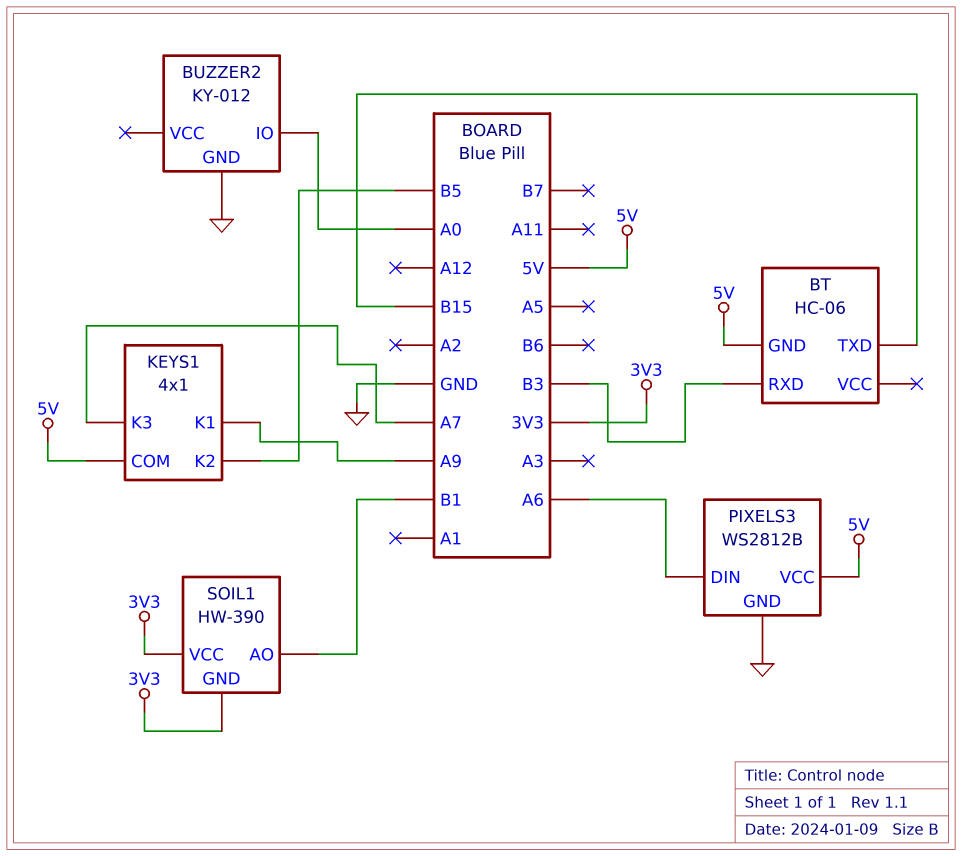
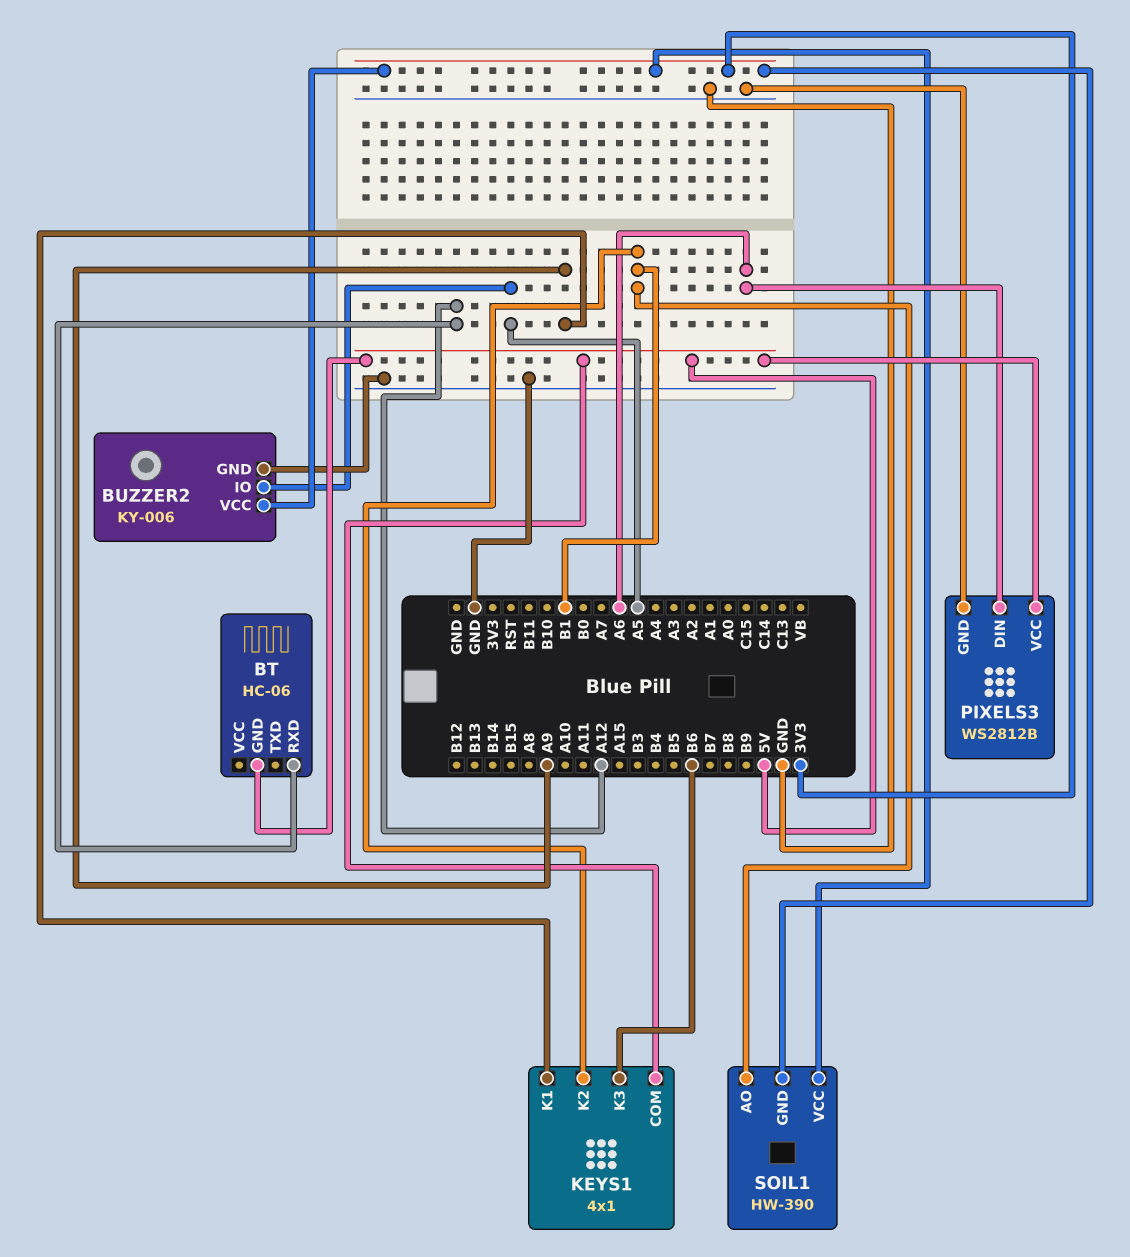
BT pin RXD: B3 -> A12
BT pin TXD: B15 -> none
BUZZER2: KY-012 -> KY-006
BUZZER2 pin IO: A0 -> A5
BUZZER2 pin VCC: none -> 3V3
KEYS1 pin K2: B5 -> B1
KEYS1 pin K3: A7 -> B6

